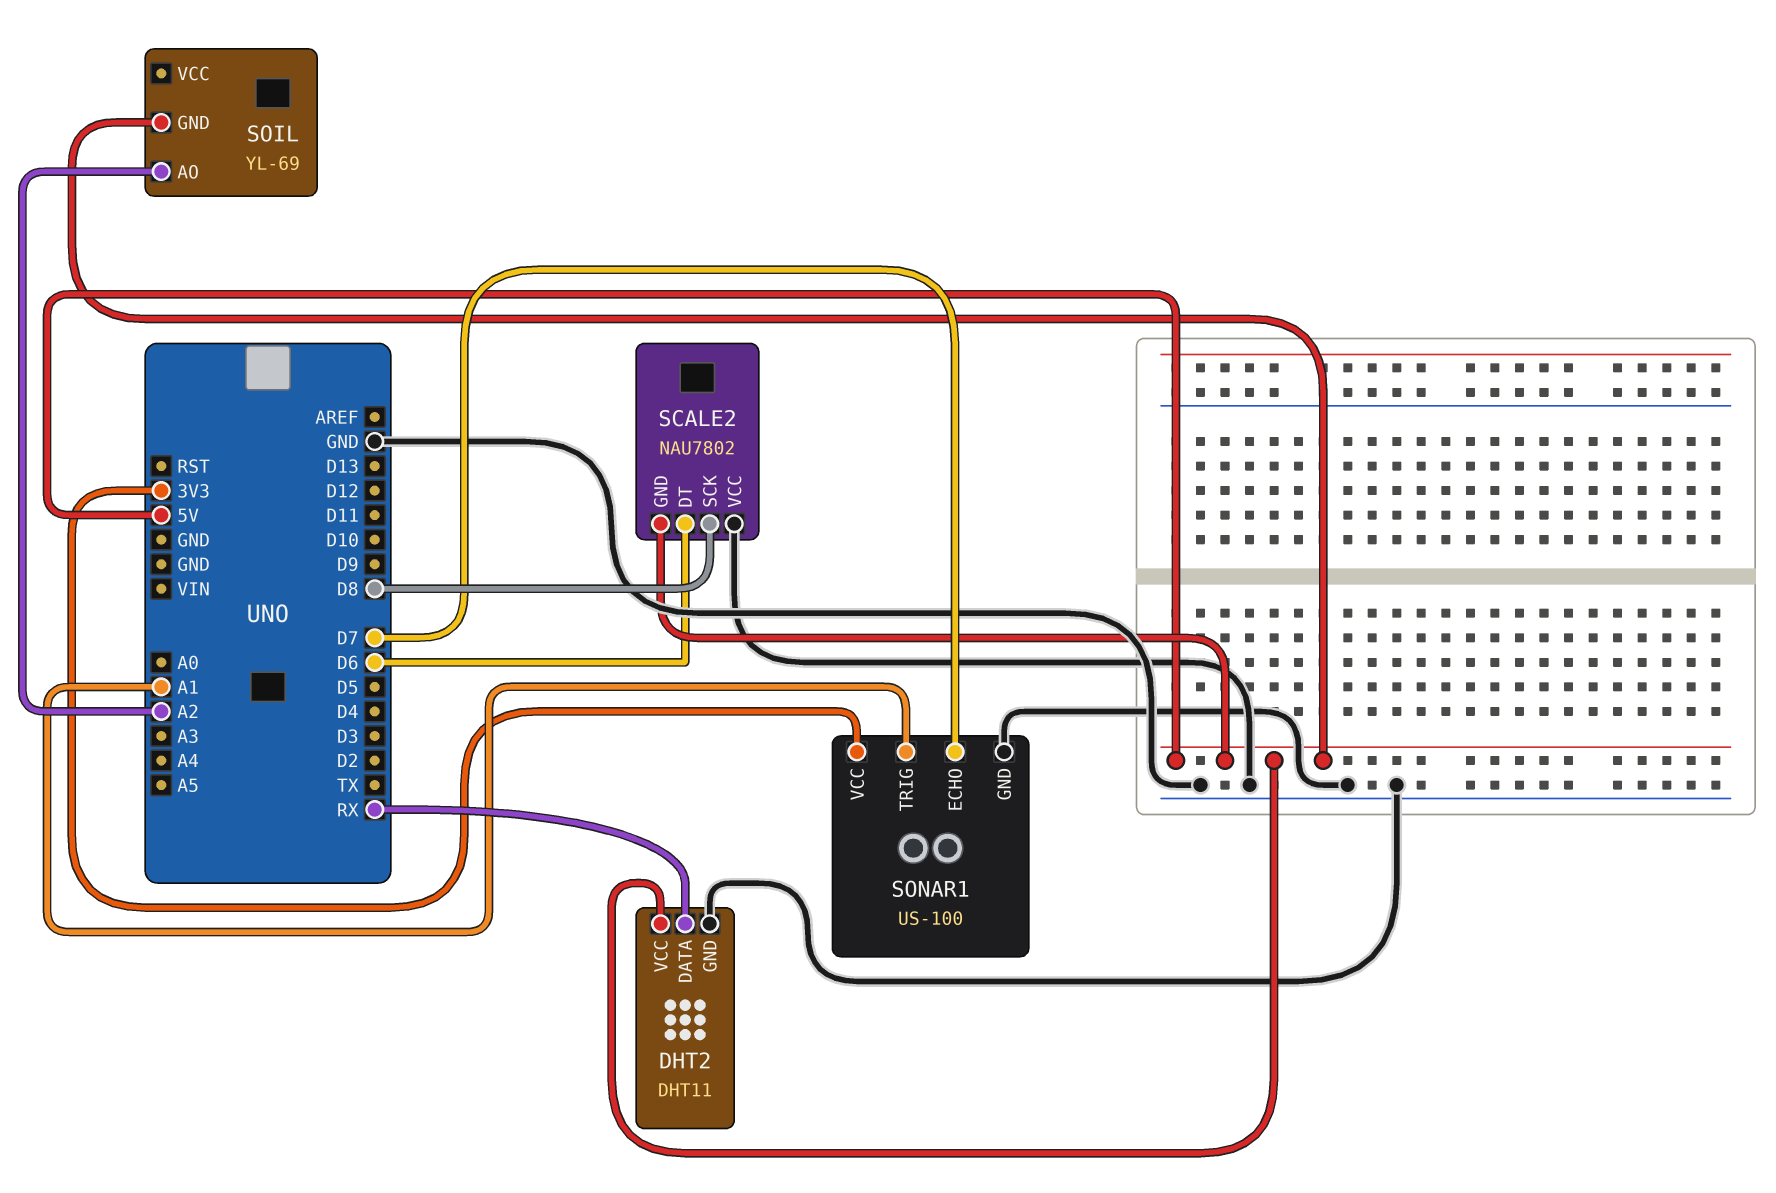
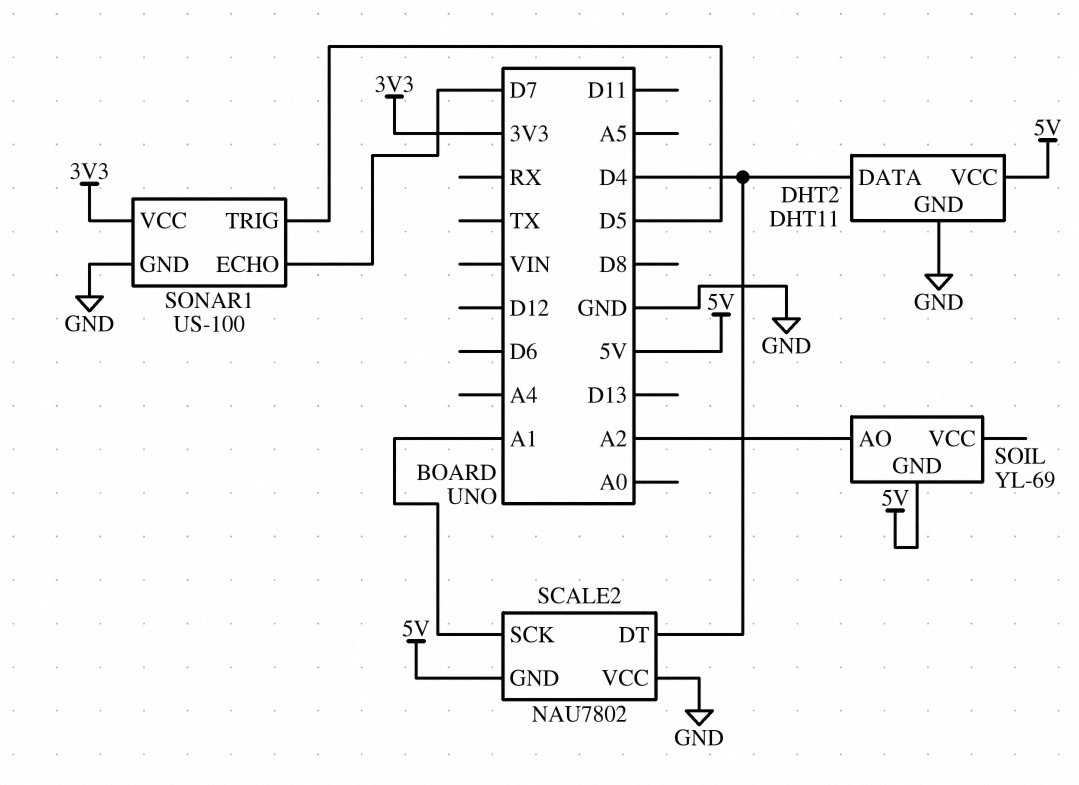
DHT2 pin DATA: RX -> D4
SCALE2 pin DT: D6 -> D4
SCALE2 pin SCK: D8 -> A1
SONAR1 pin TRIG: A1 -> D5

